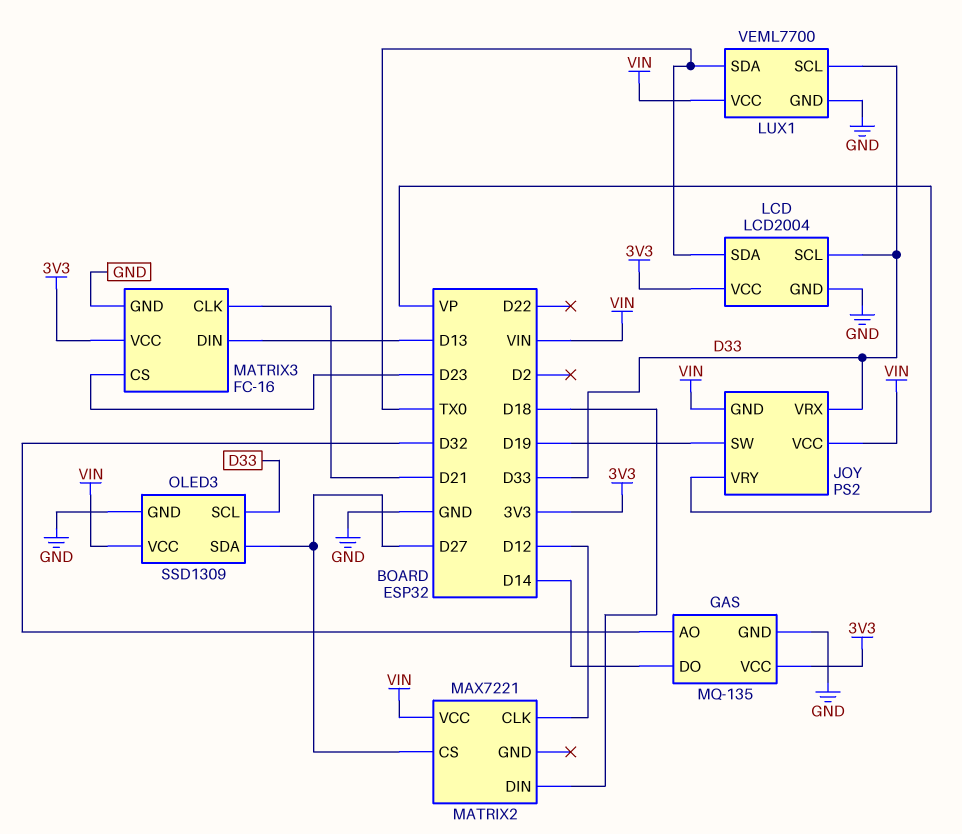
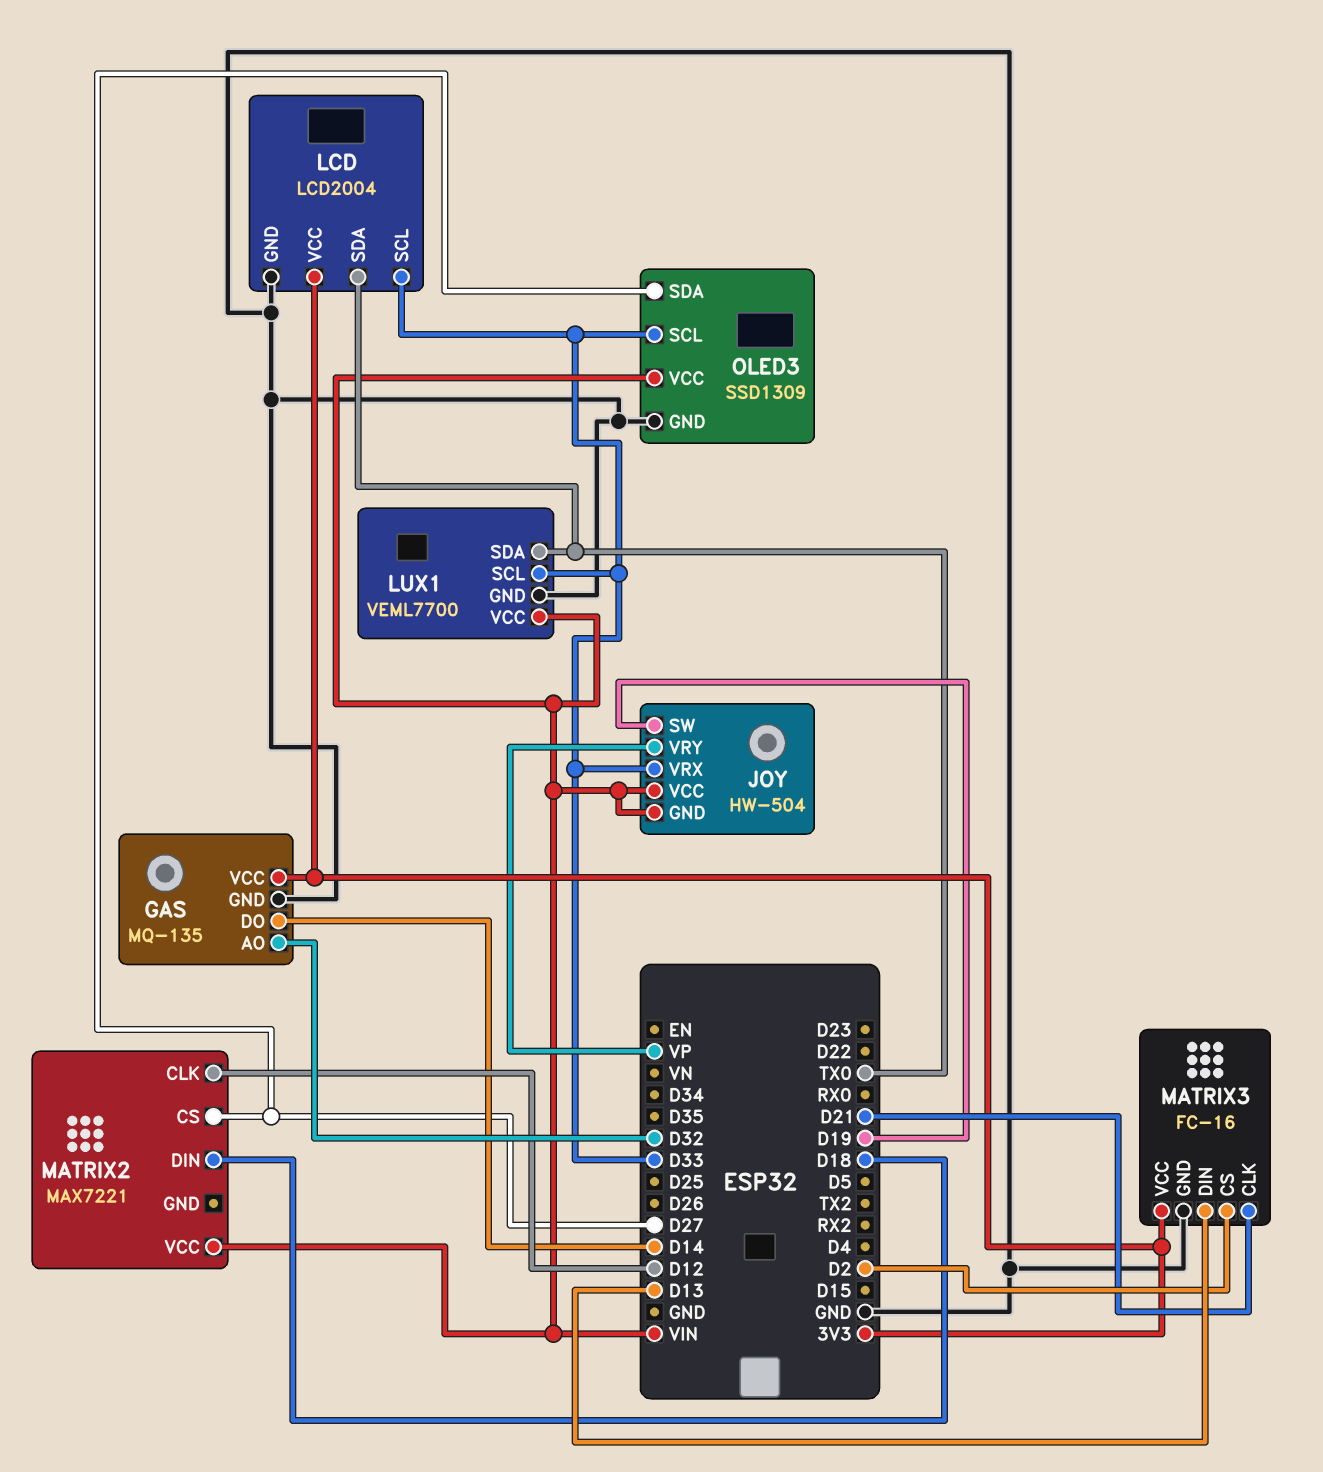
JOY: PS2 -> HW-504
MATRIX3 pin CS: D23 -> D2

